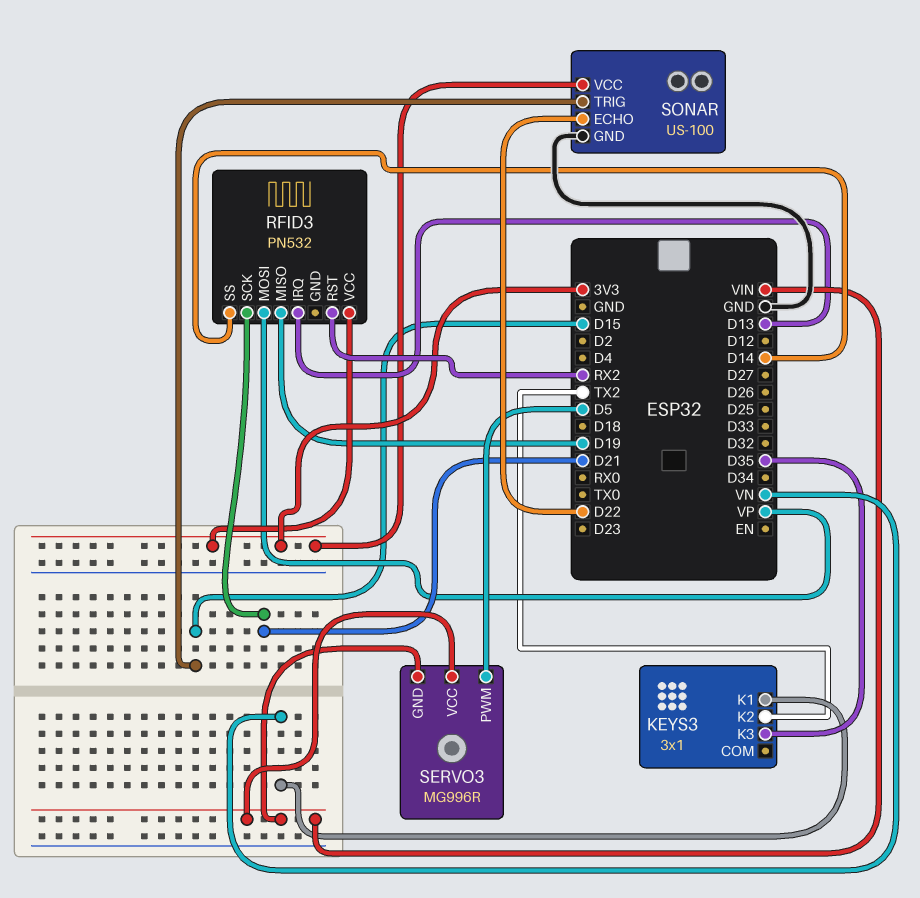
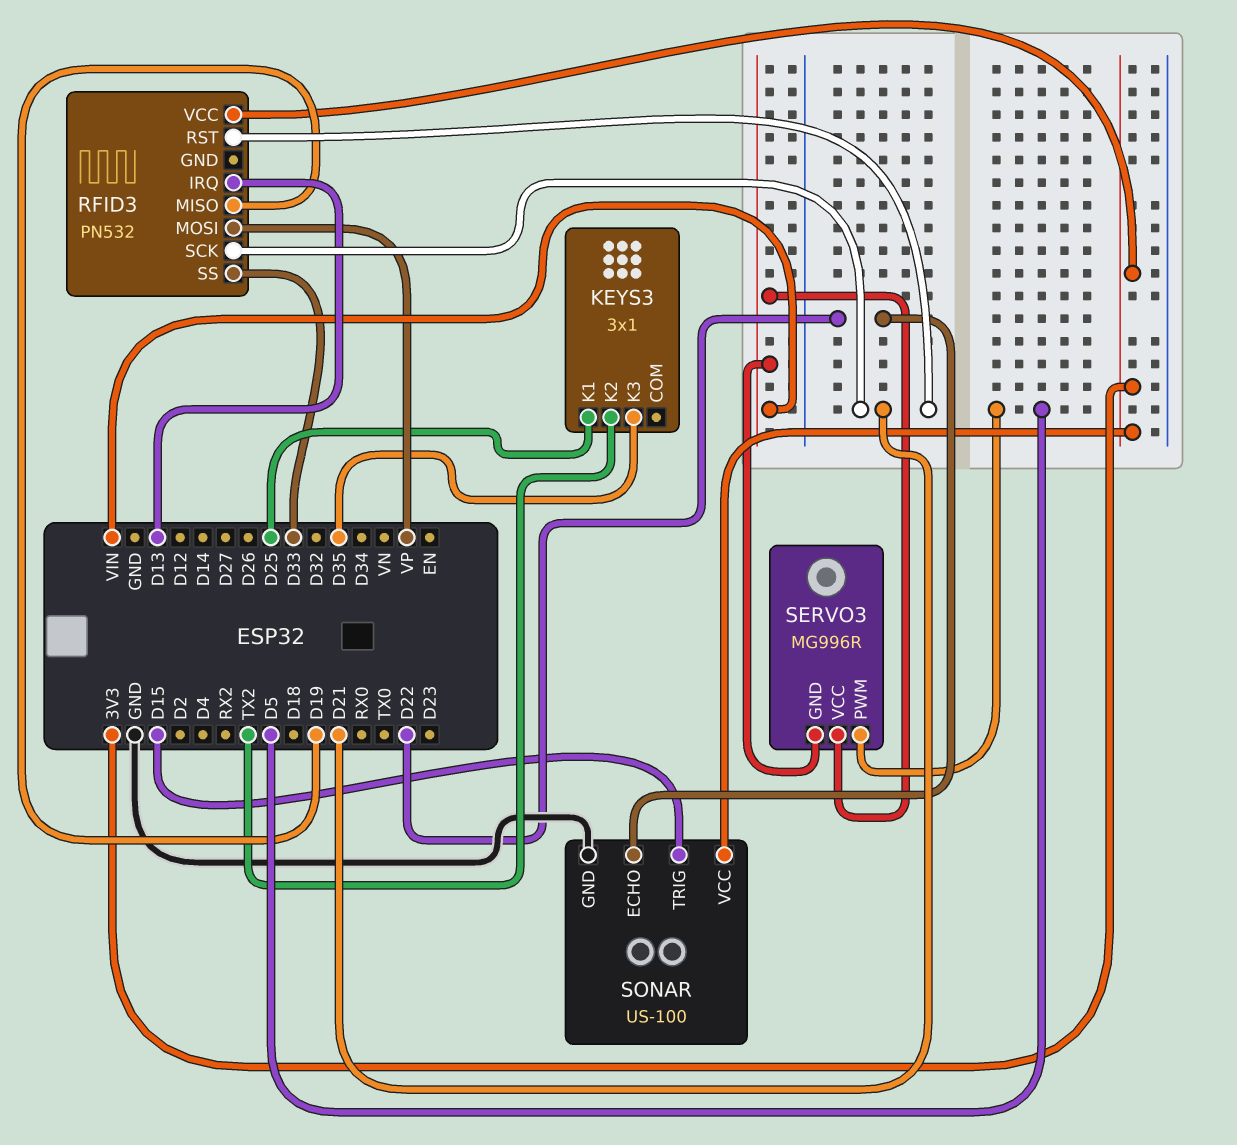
KEYS3 pin K1: VN -> D25
RFID3 pin RST: RX2 -> D21
RFID3 pin SS: D14 -> D33

